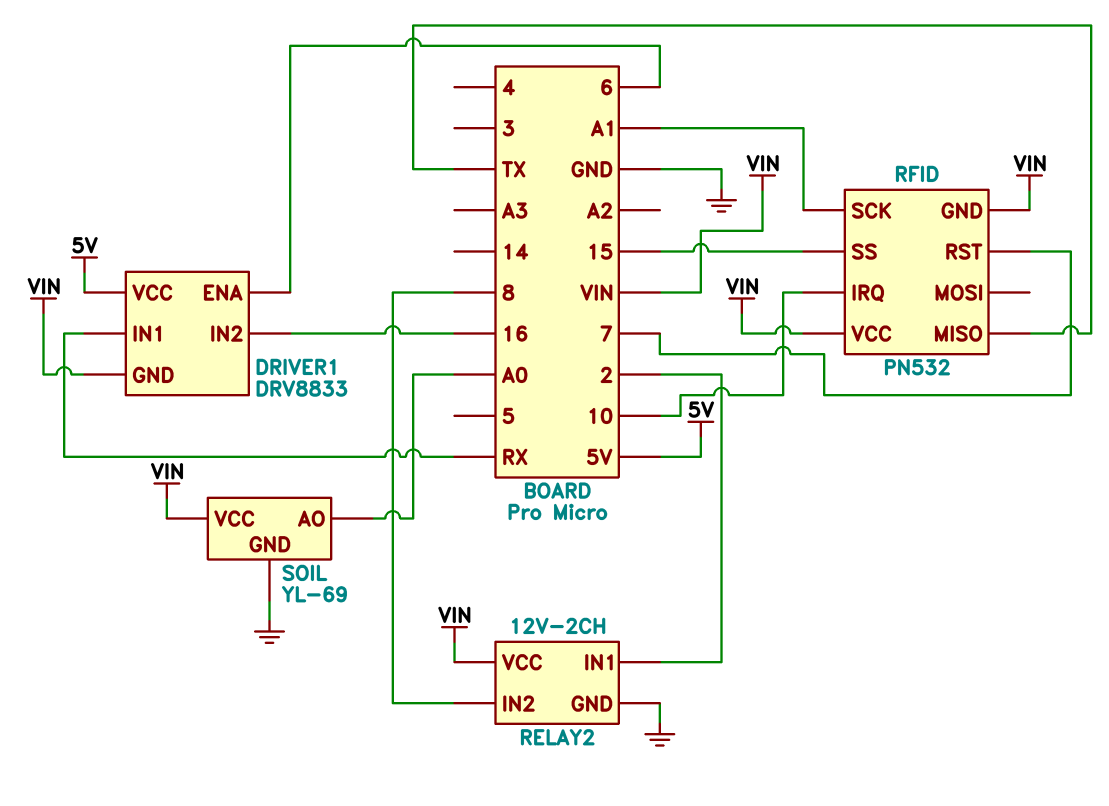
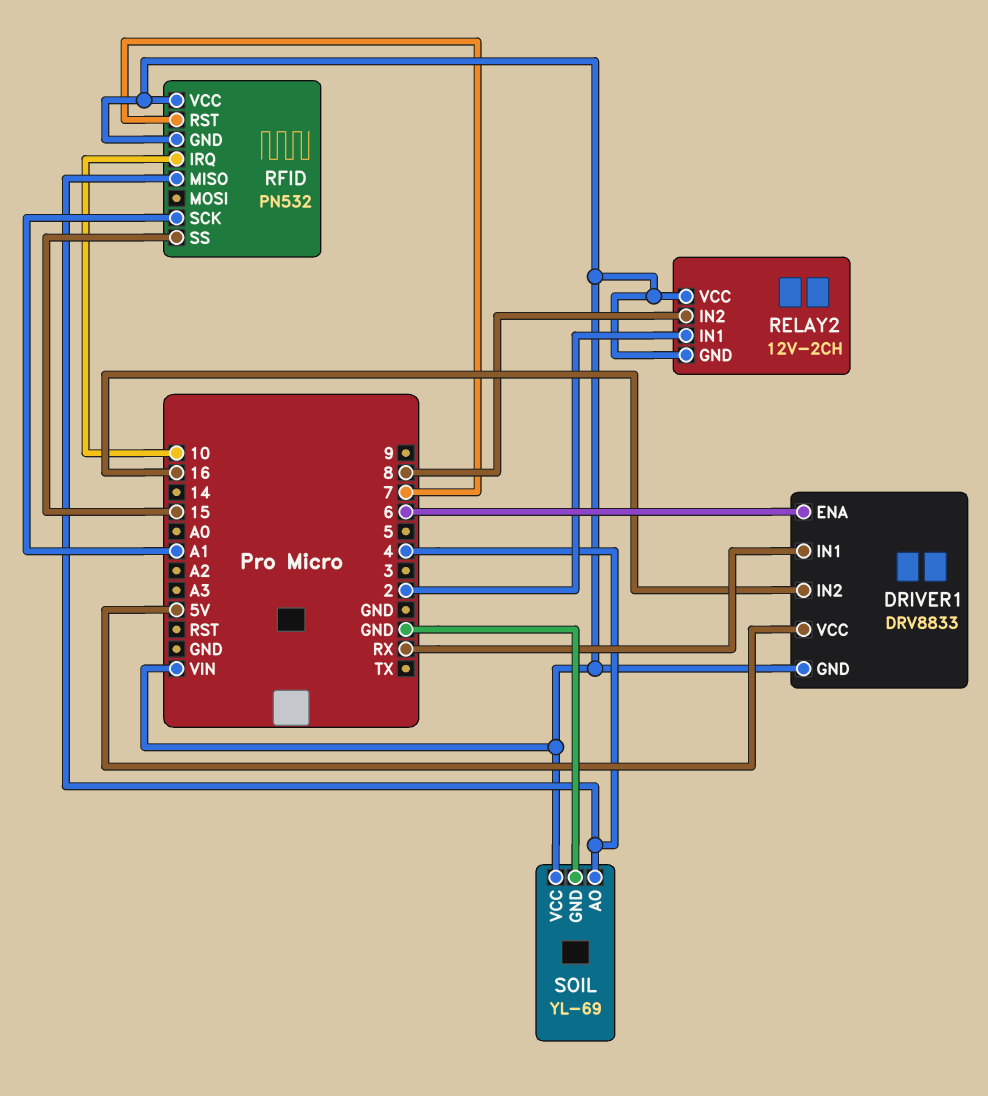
RELAY2 pin GND: GND -> VIN
RFID pin MISO: TX -> 4
SOIL pin AO: A0 -> 4

